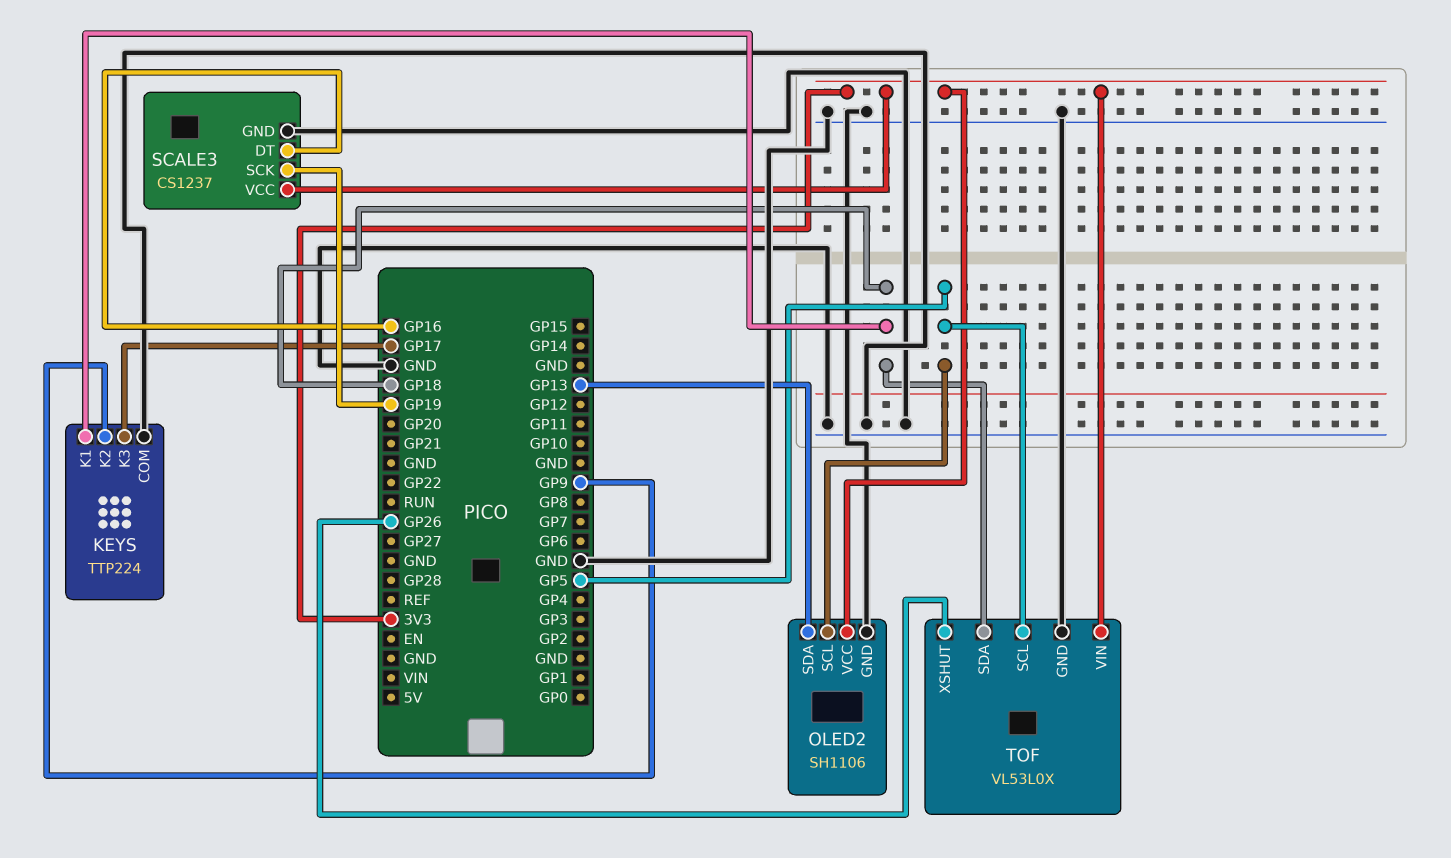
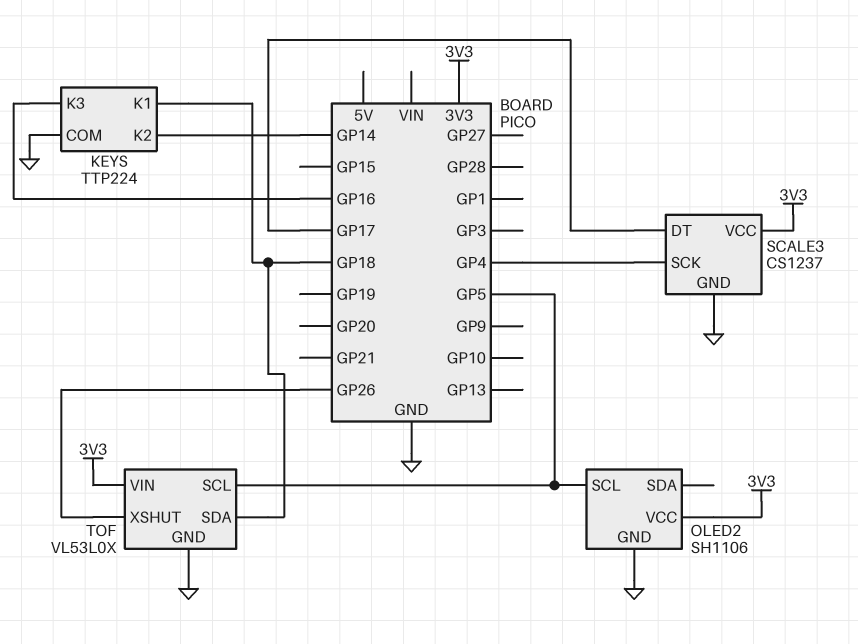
KEYS pin K2: GP9 -> GP14
KEYS pin K3: GP17 -> GP16
OLED2 pin SDA: GP13 -> none
SCALE3 pin DT: GP16 -> GP17
SCALE3 pin SCK: GP19 -> GP4

